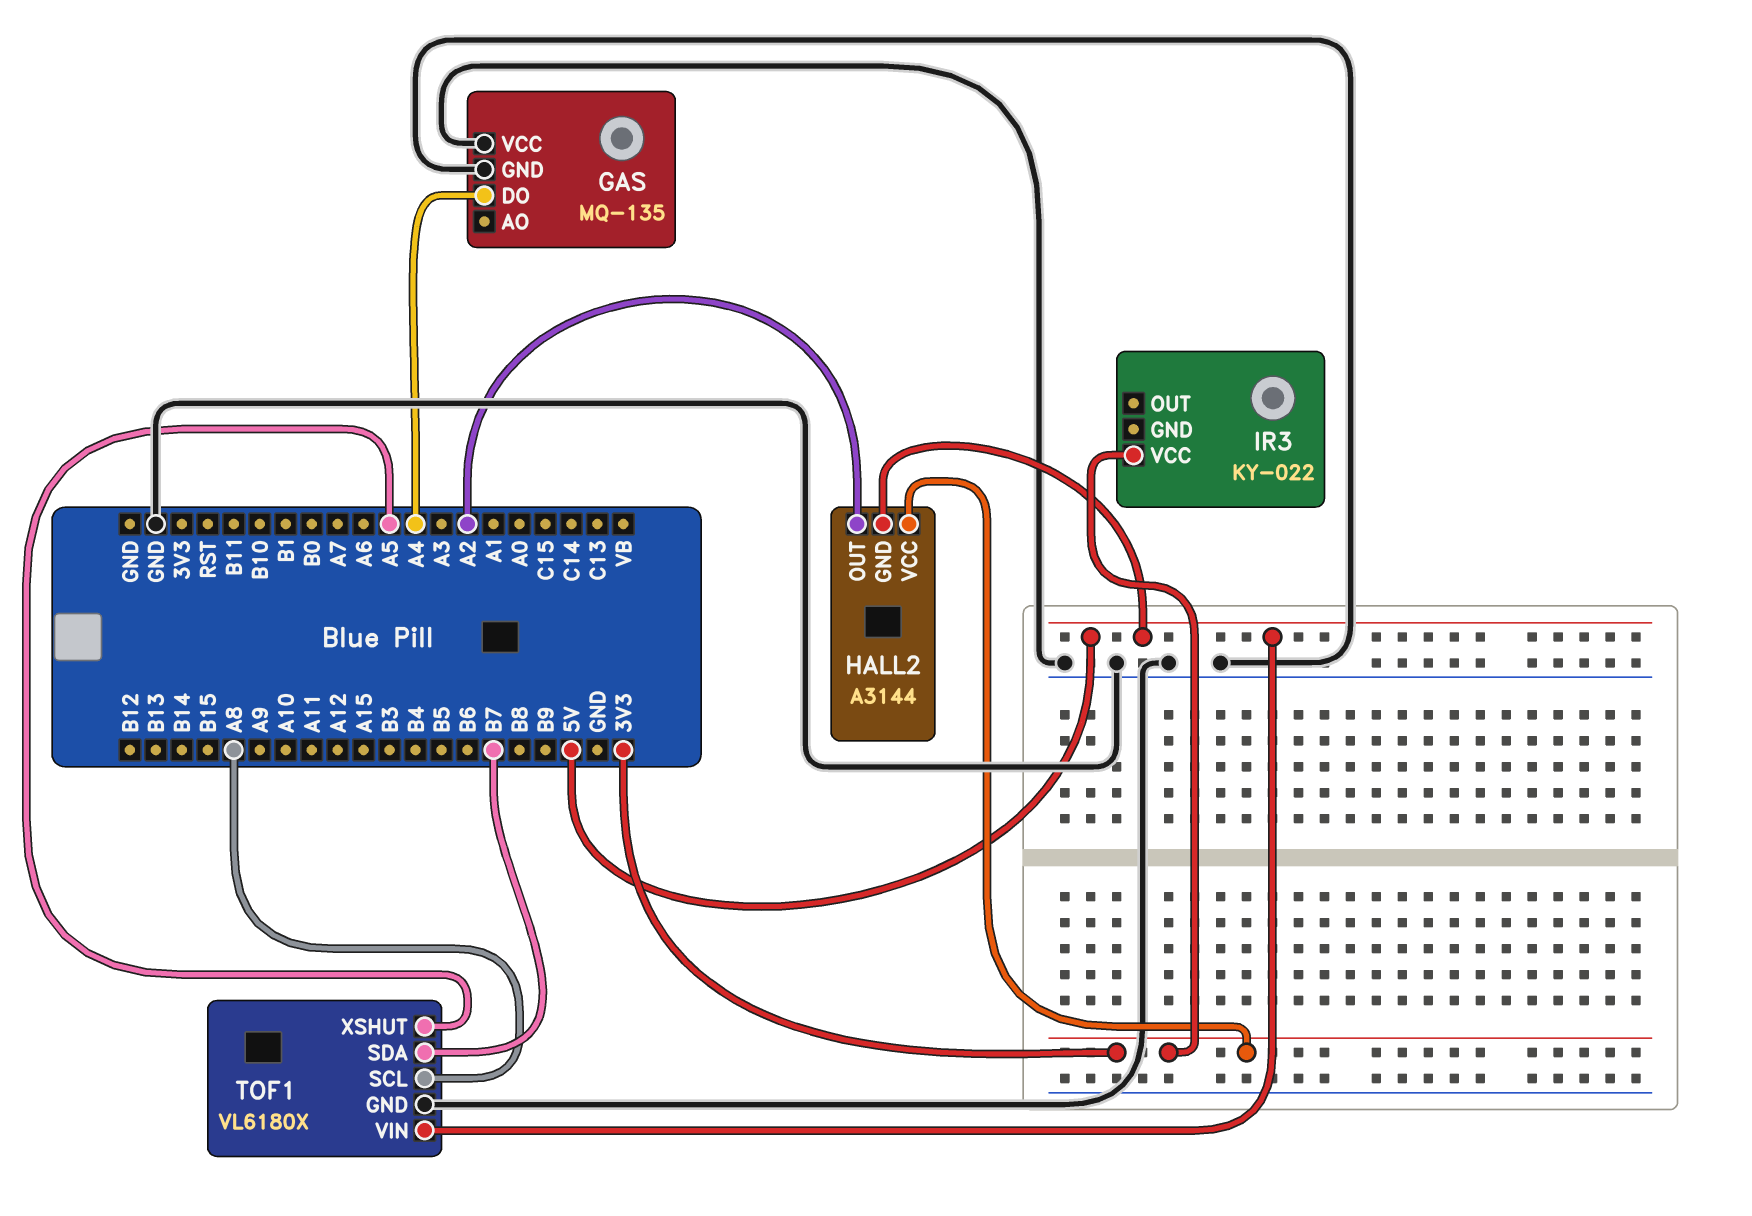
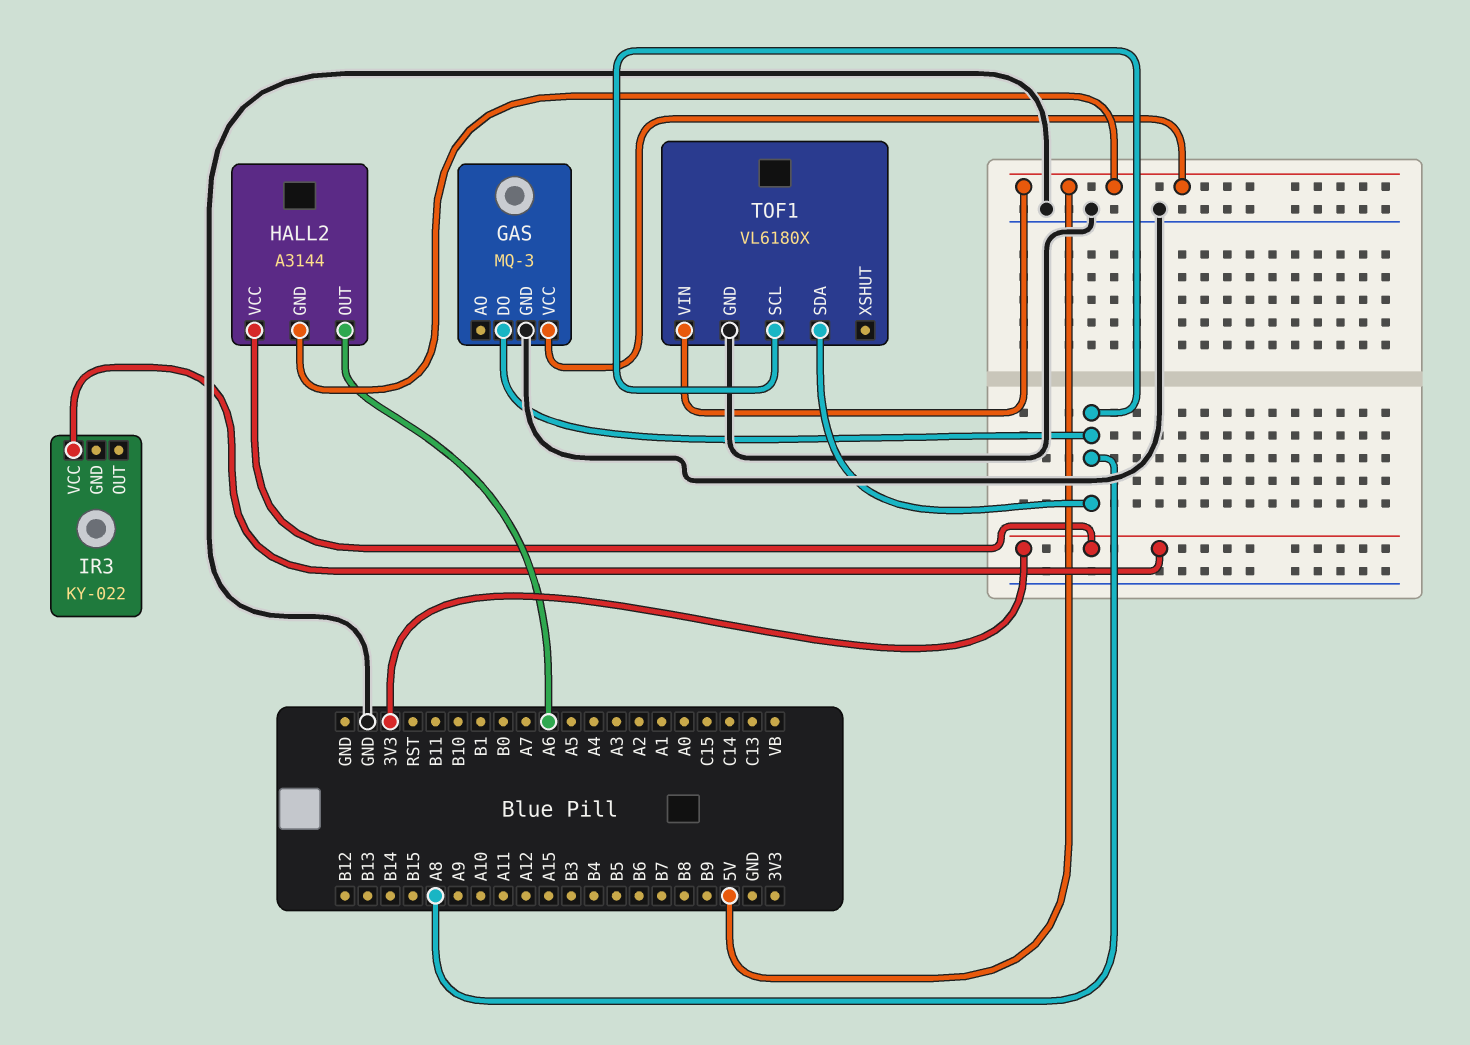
GAS: MQ-135 -> MQ-3
GAS pin DO: A4 -> A8
GAS pin VCC: GND -> 5V
HALL2 pin OUT: A2 -> A6
TOF1 pin SDA: B7 -> A8
TOF1 pin XSHUT: A5 -> none

